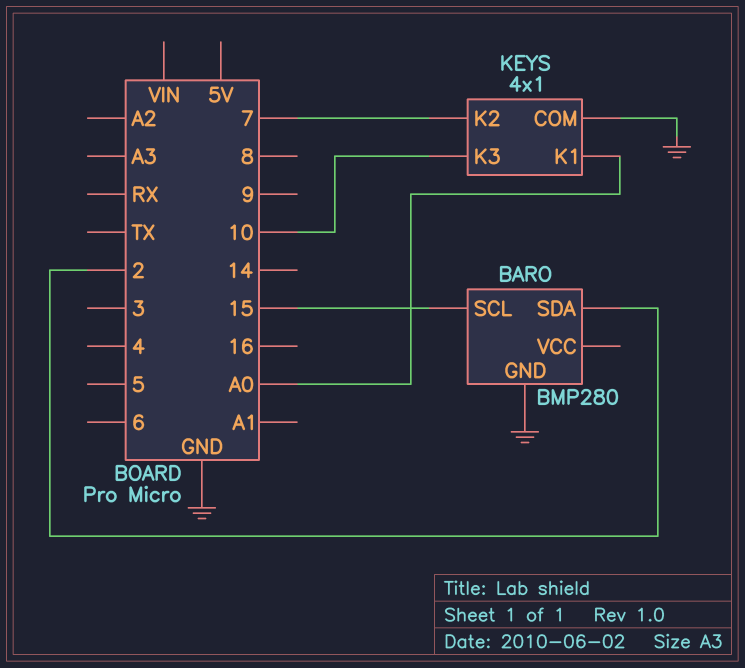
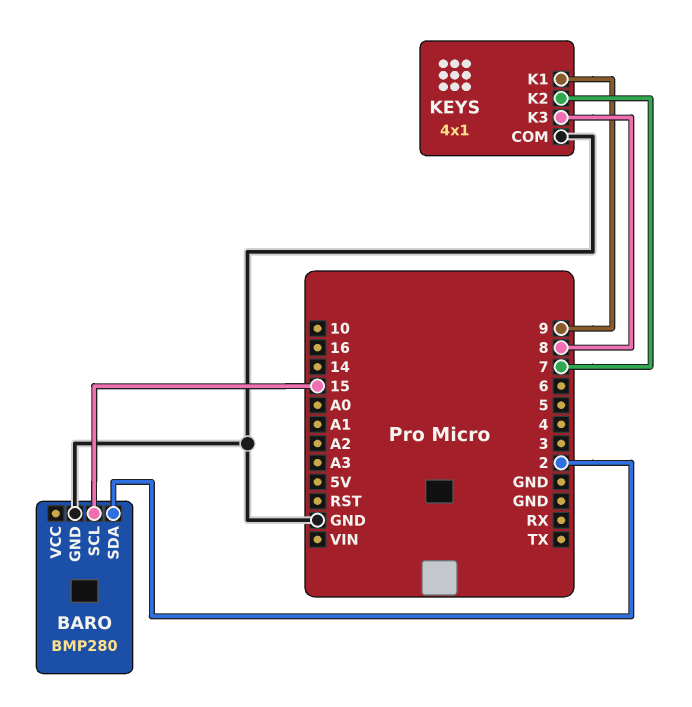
KEYS pin K1: A0 -> 9
KEYS pin K3: 10 -> 8

